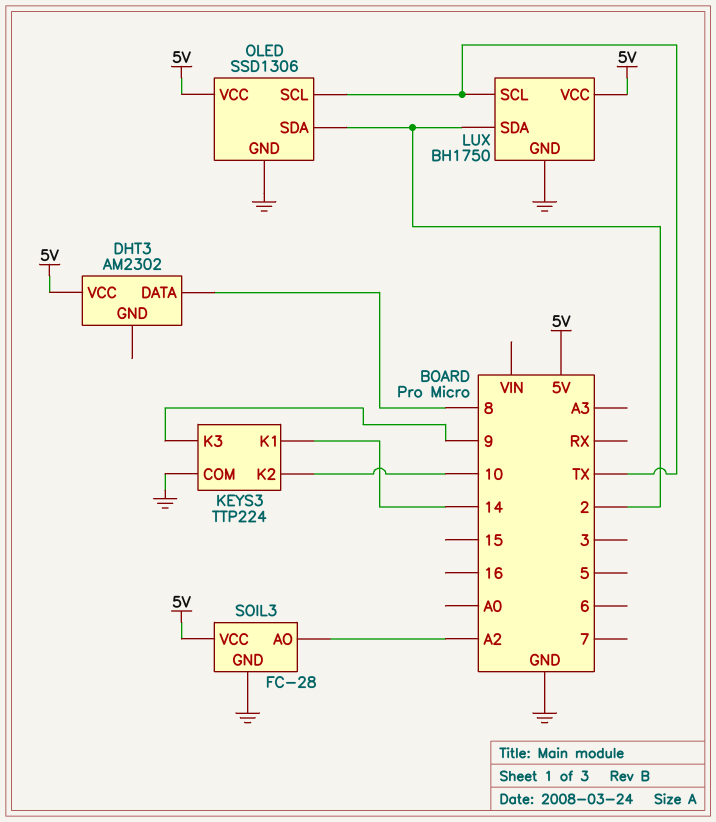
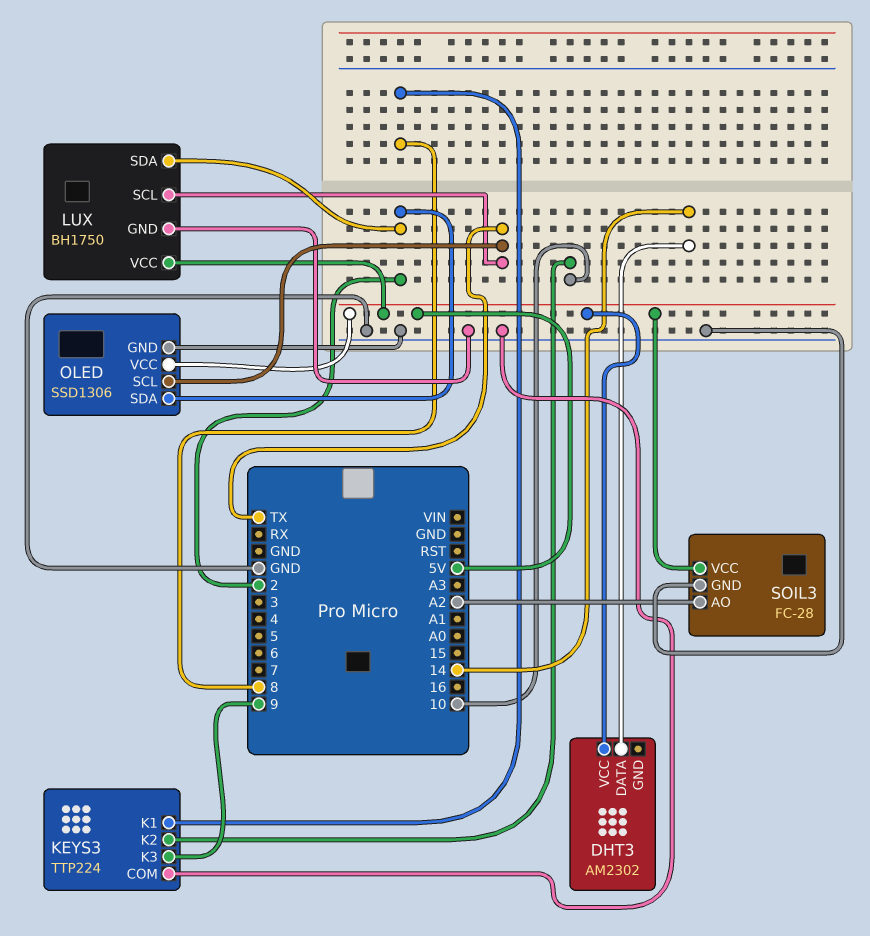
DHT3 pin DATA: 8 -> 14
KEYS3 pin K1: 14 -> 8

